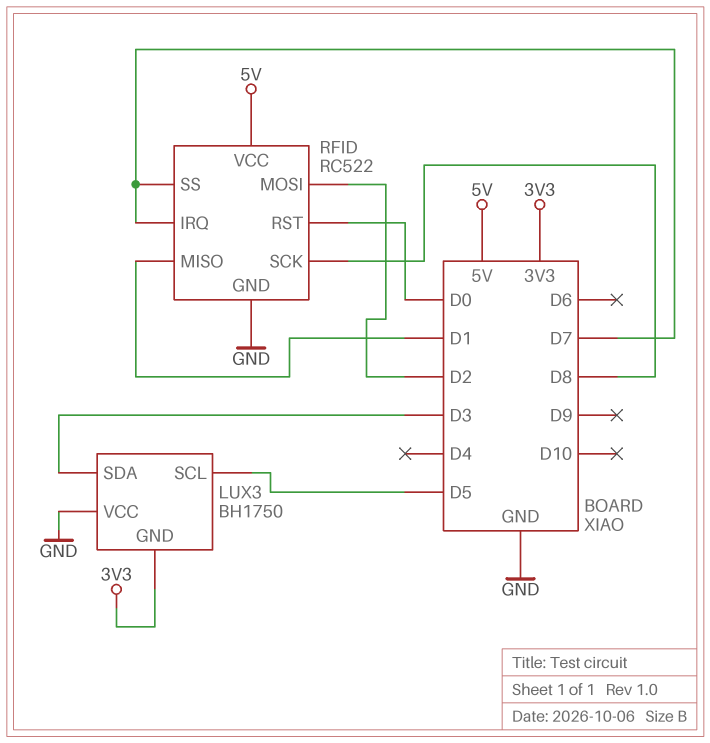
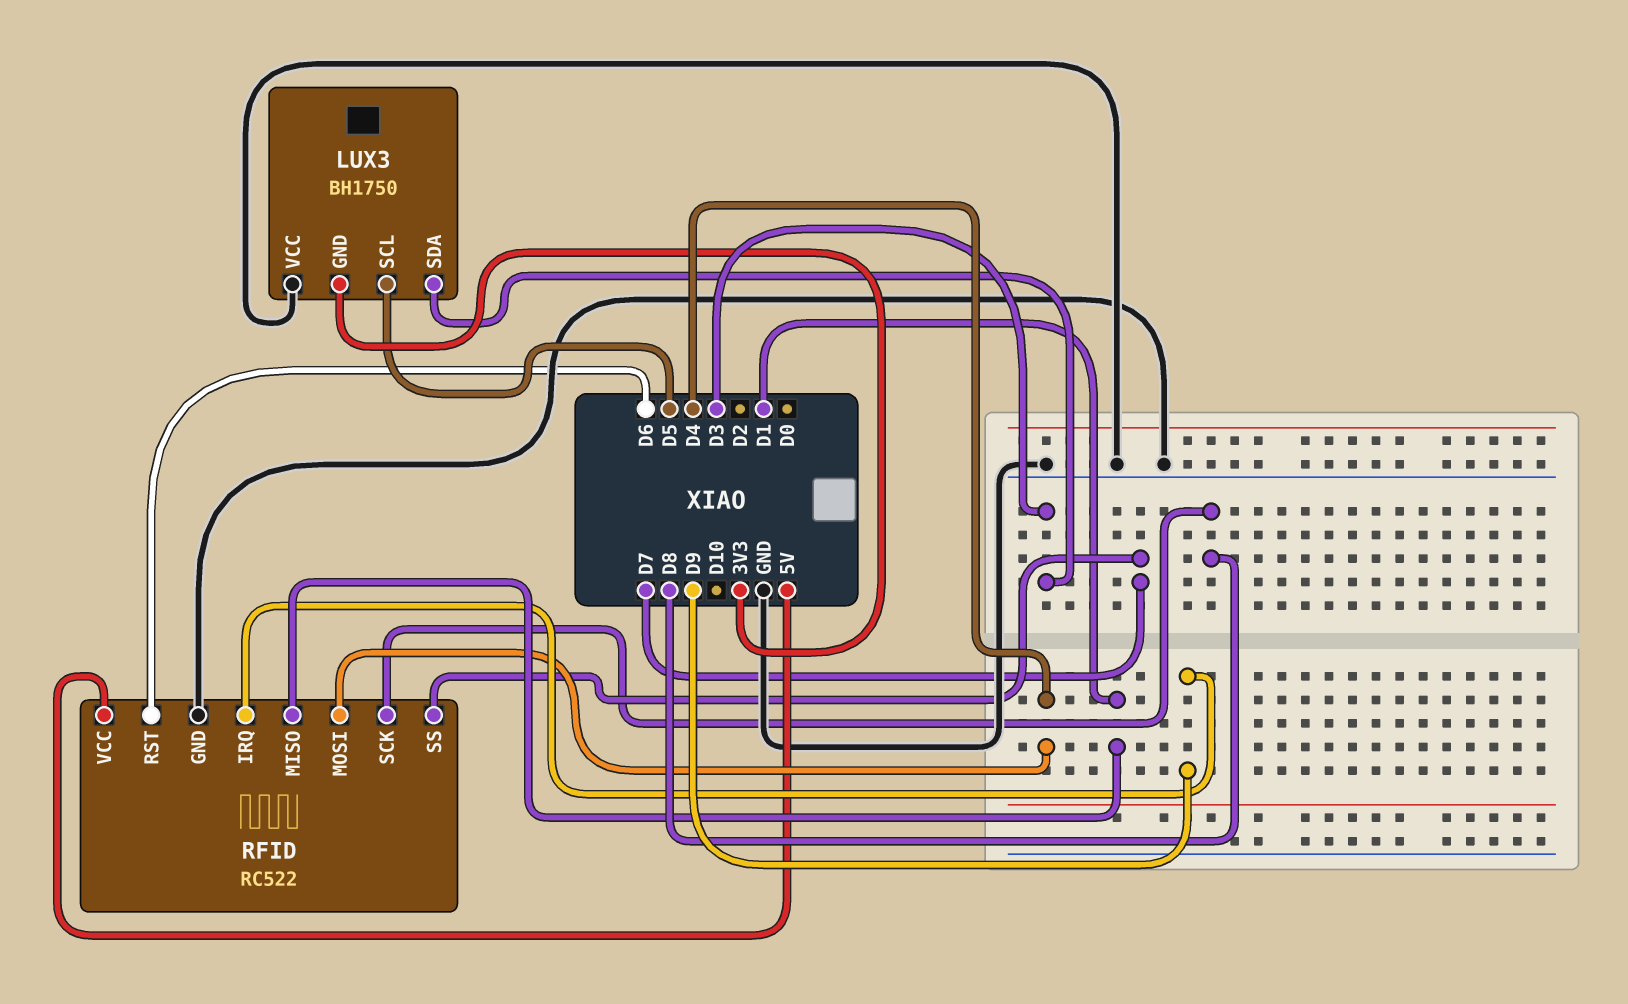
RFID pin IRQ: D7 -> D9
RFID pin MOSI: D2 -> D4
RFID pin RST: D0 -> D6

